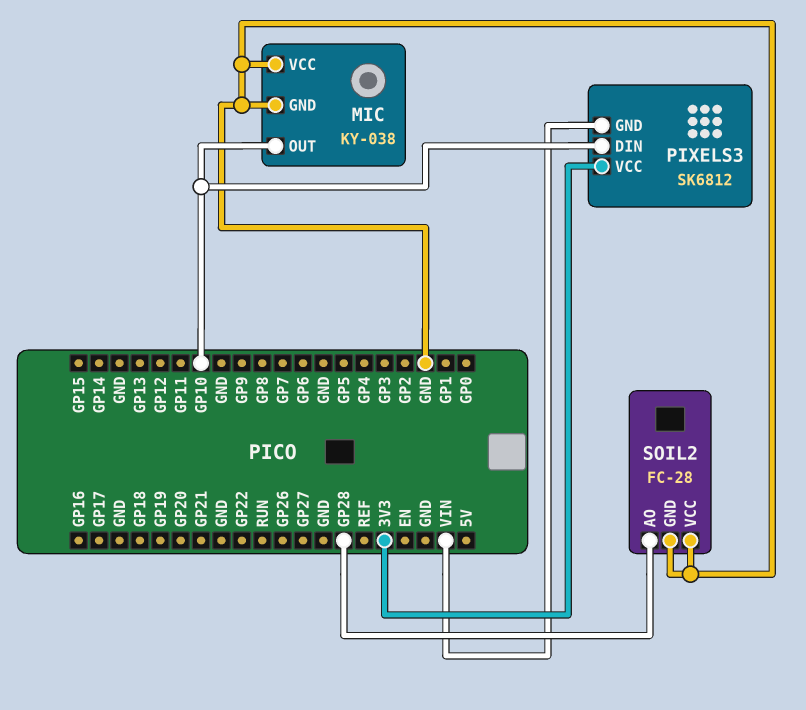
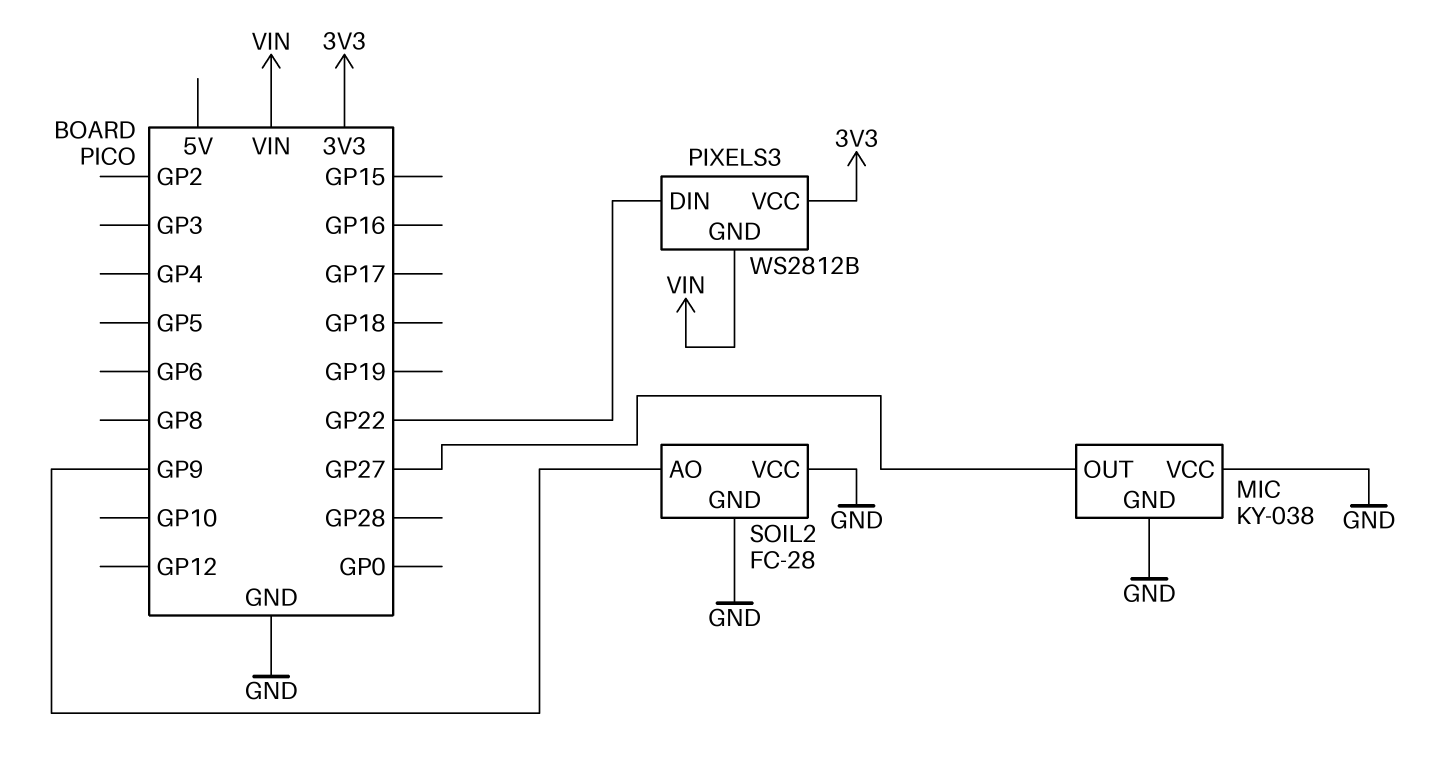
MIC pin OUT: GP10 -> GP27
PIXELS3: SK6812 -> WS2812B
PIXELS3 pin DIN: GP10 -> GP22
SOIL2 pin AO: GP28 -> GP9

